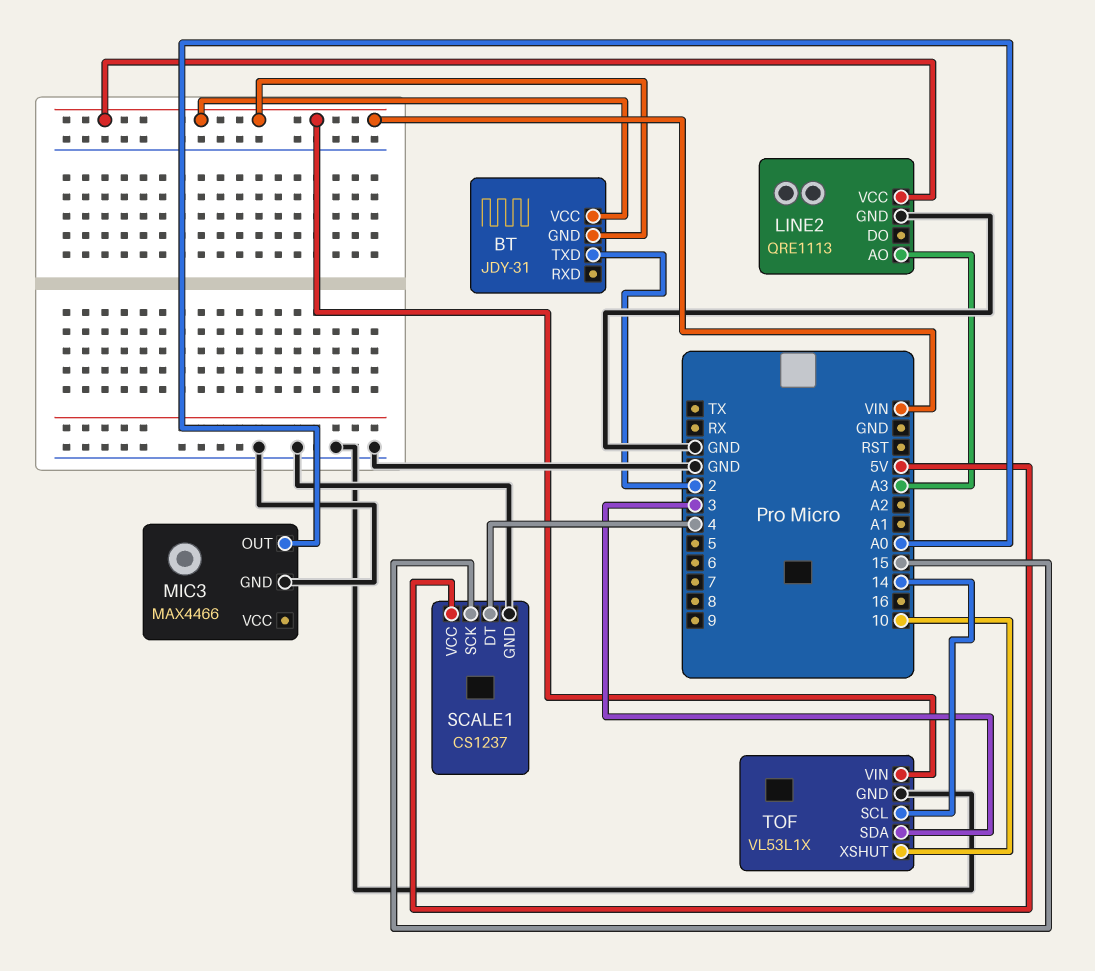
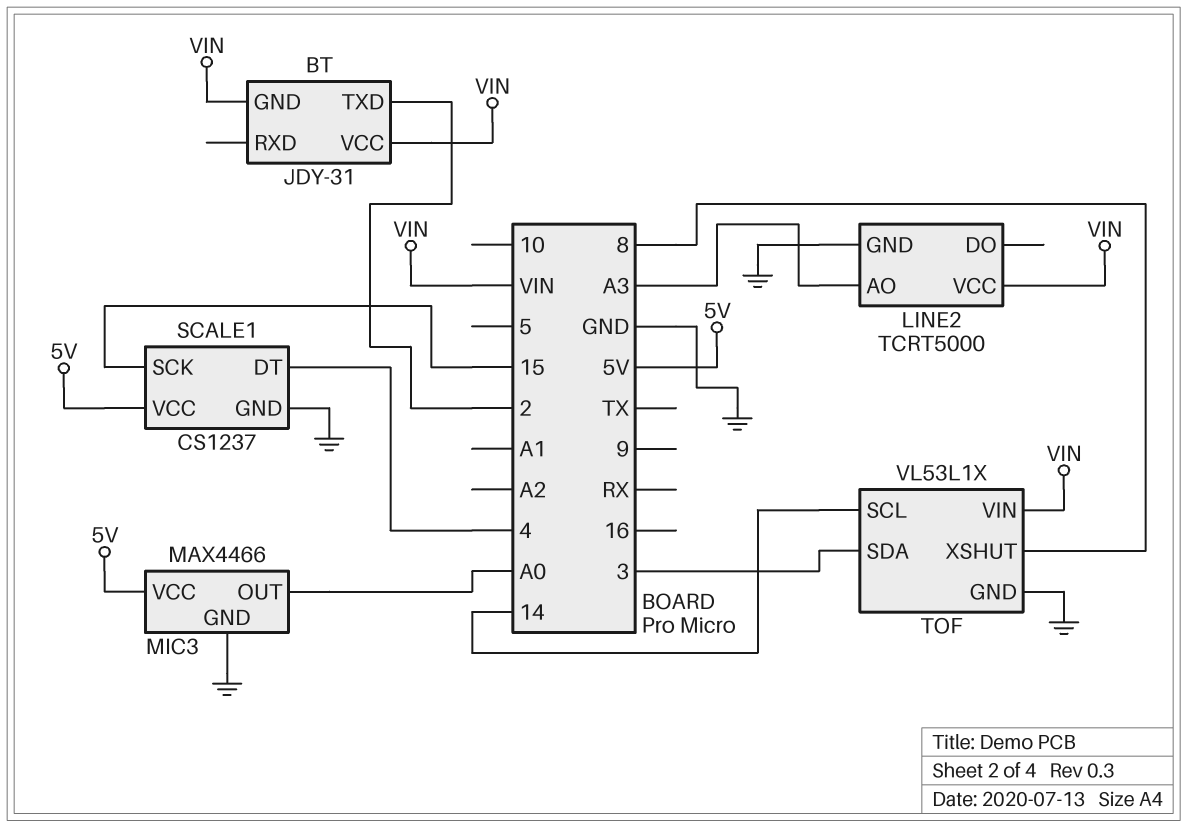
LINE2: QRE1113 -> TCRT5000
MIC3 pin VCC: none -> 5V
TOF pin XSHUT: 10 -> 8

